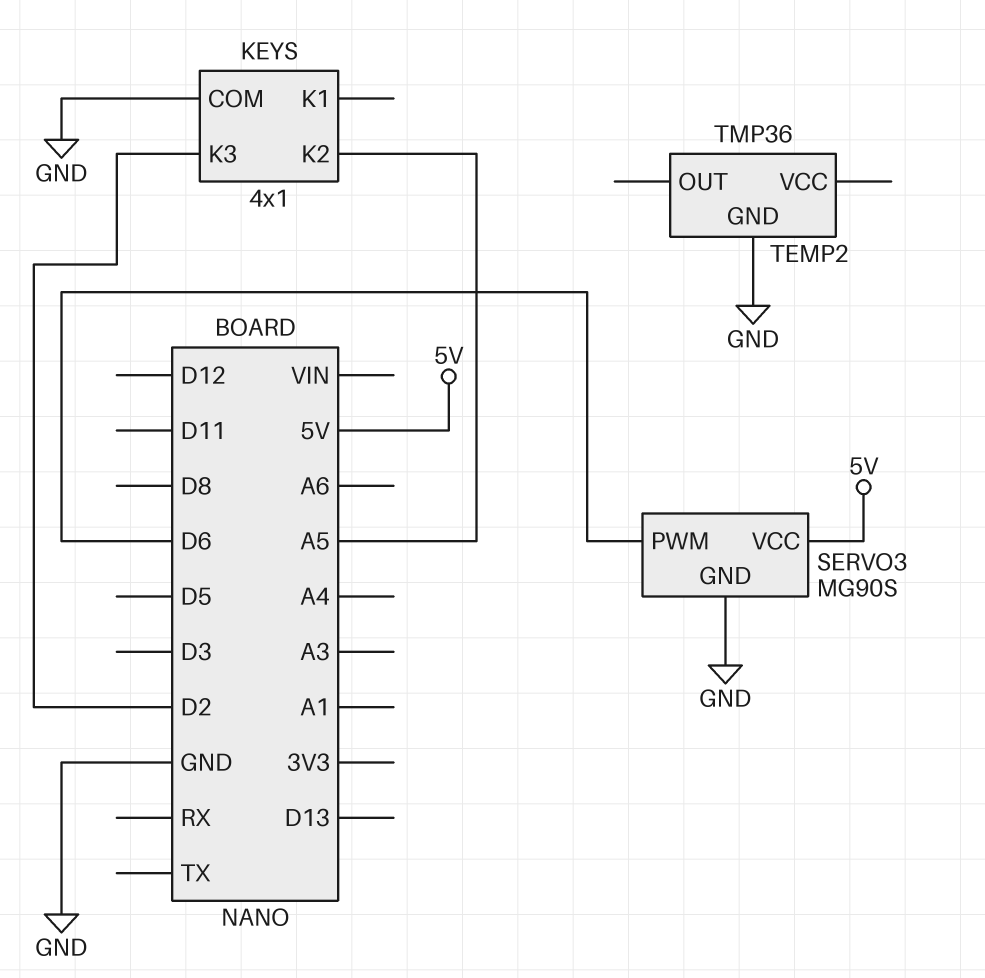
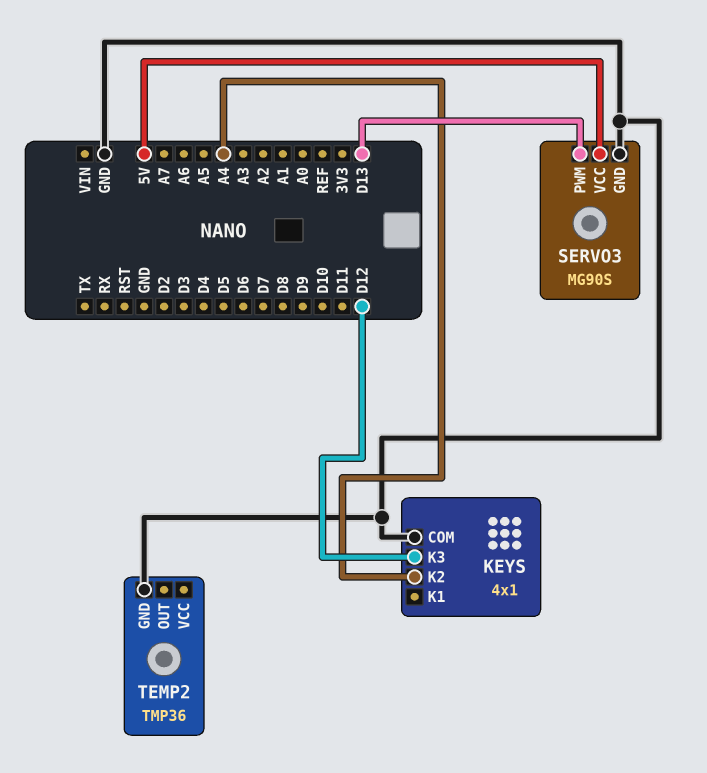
KEYS pin K2: A5 -> A4
KEYS pin K3: D2 -> D12
SERVO3 pin PWM: D6 -> D13

